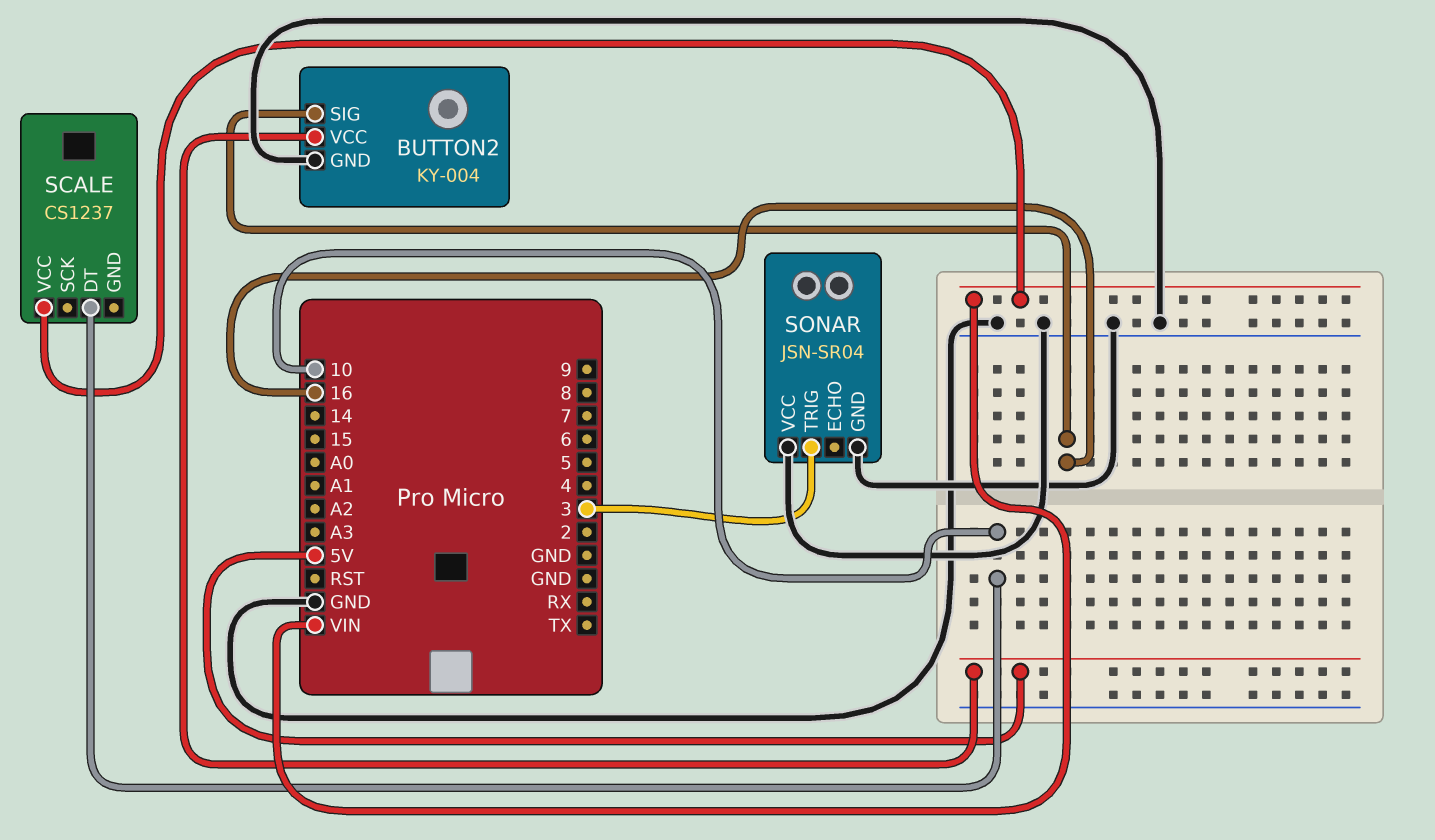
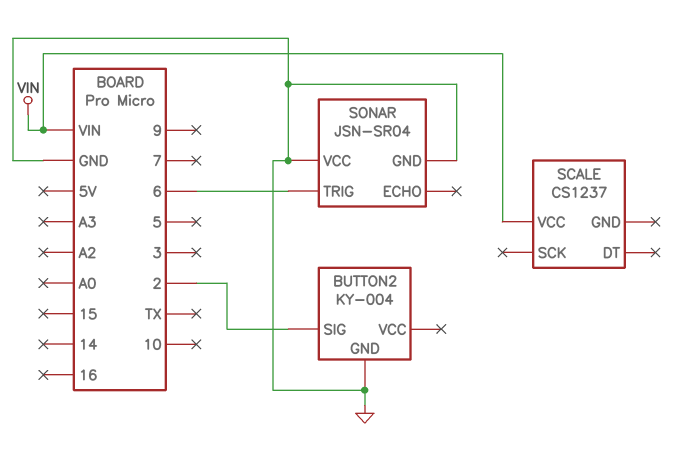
BUTTON2 pin SIG: 16 -> 2
BUTTON2 pin VCC: 5V -> none
SCALE pin DT: 10 -> none
SONAR pin TRIG: 3 -> 6

